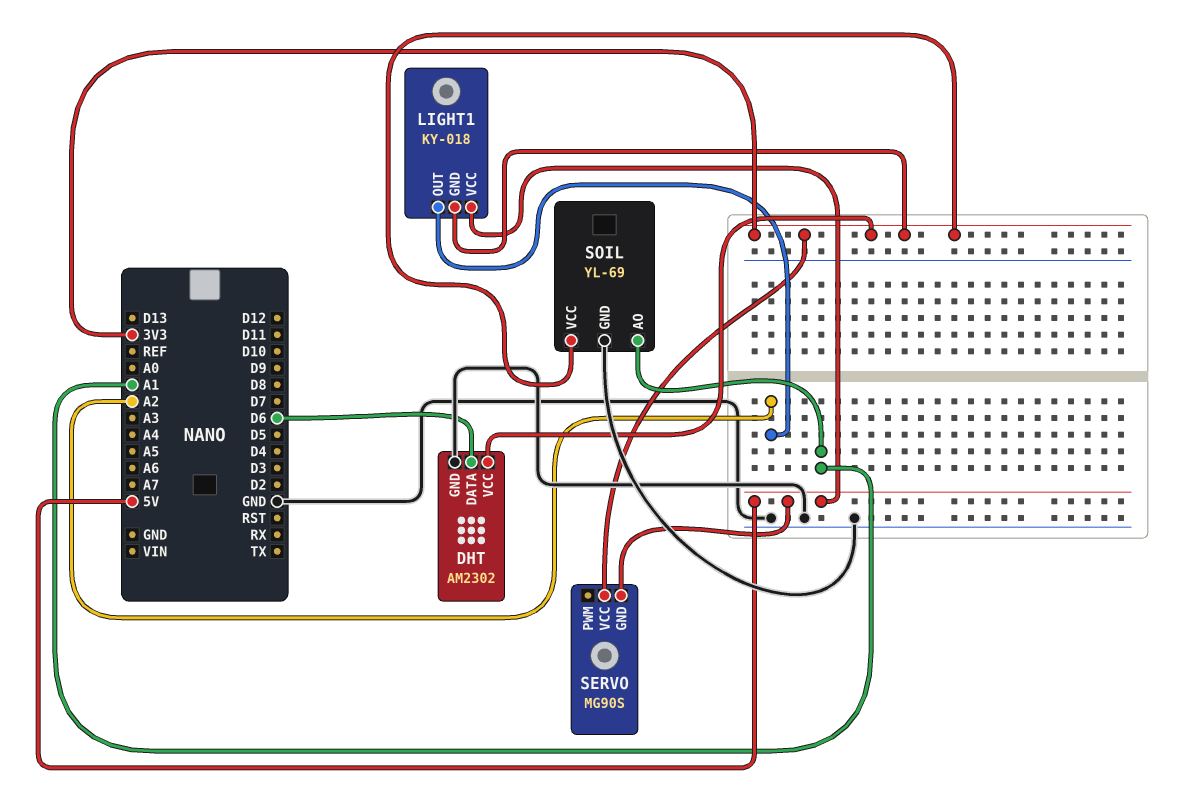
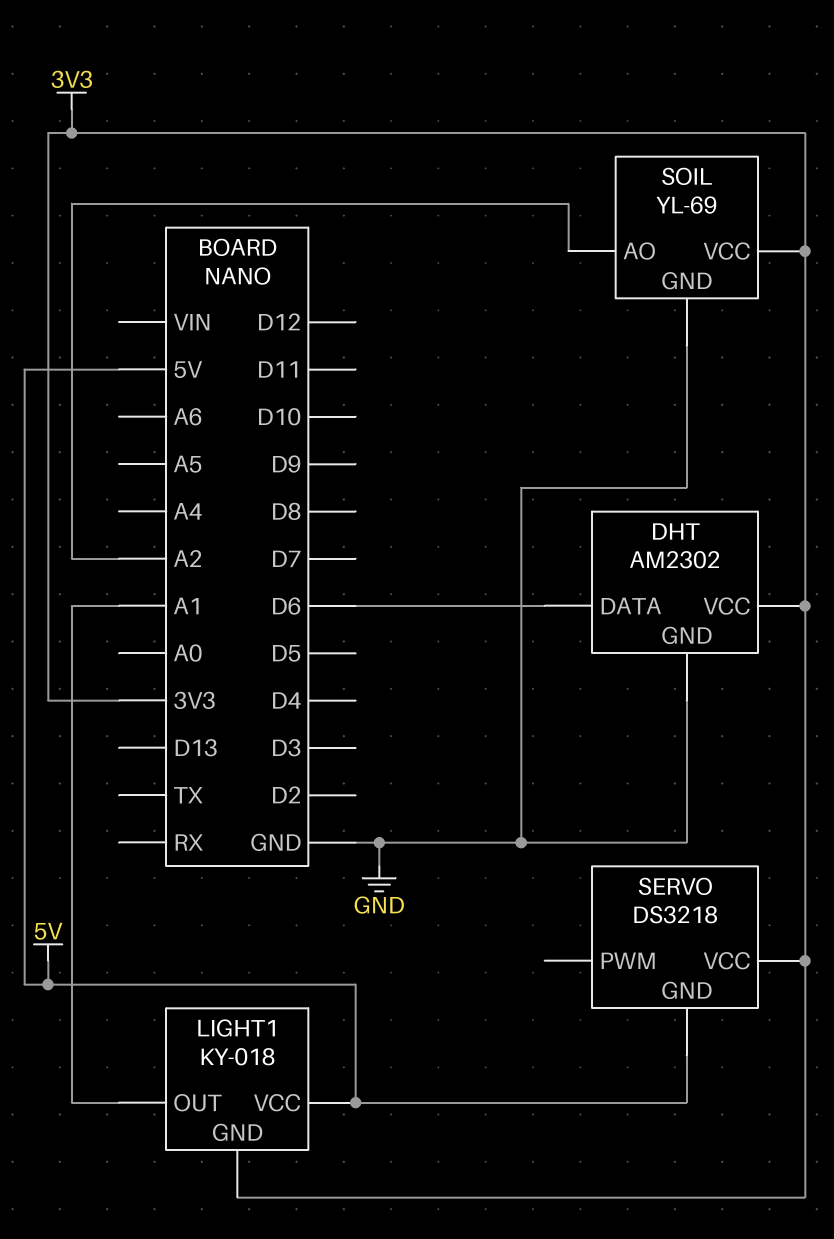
LIGHT1 pin OUT: A2 -> A1
SERVO: MG90S -> DS3218
SOIL pin AO: A1 -> A2

